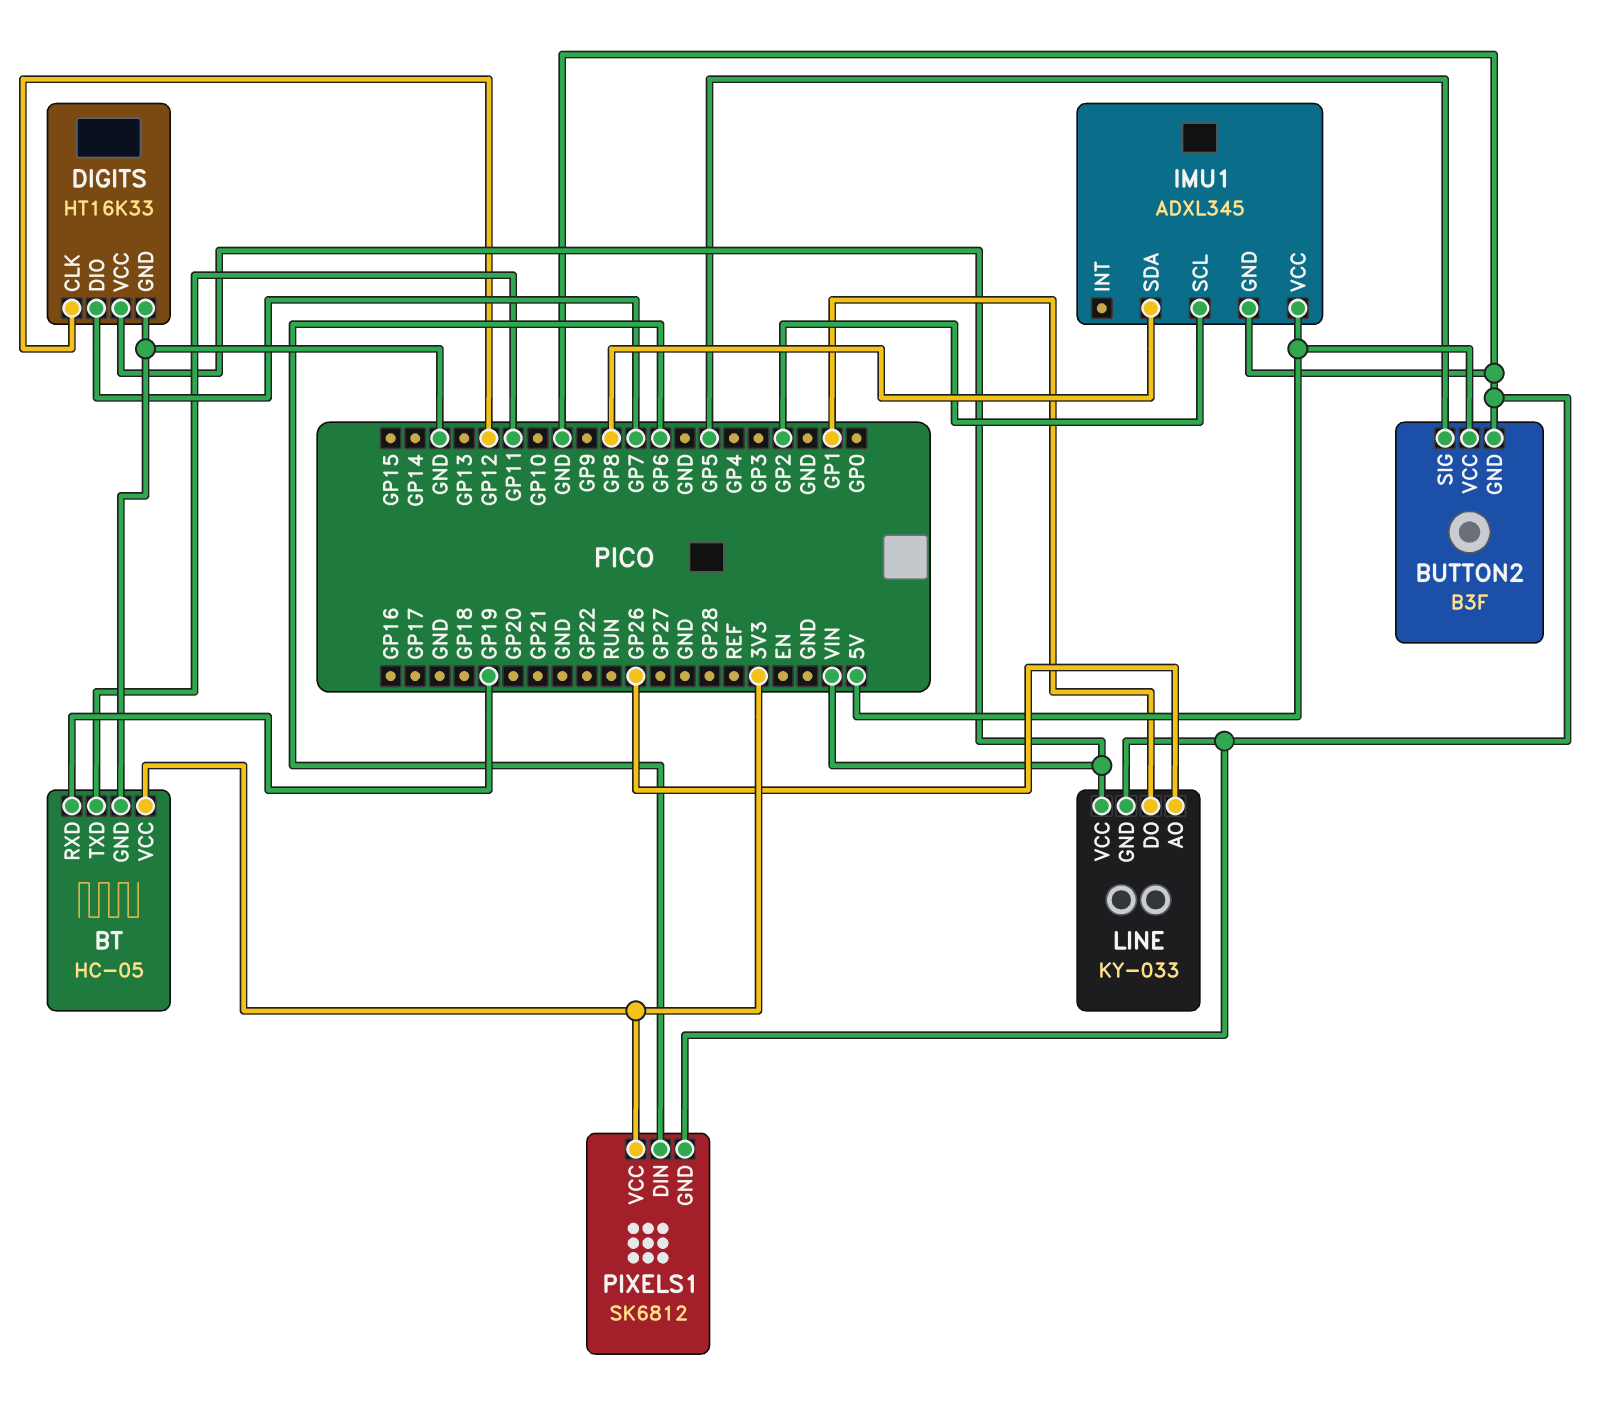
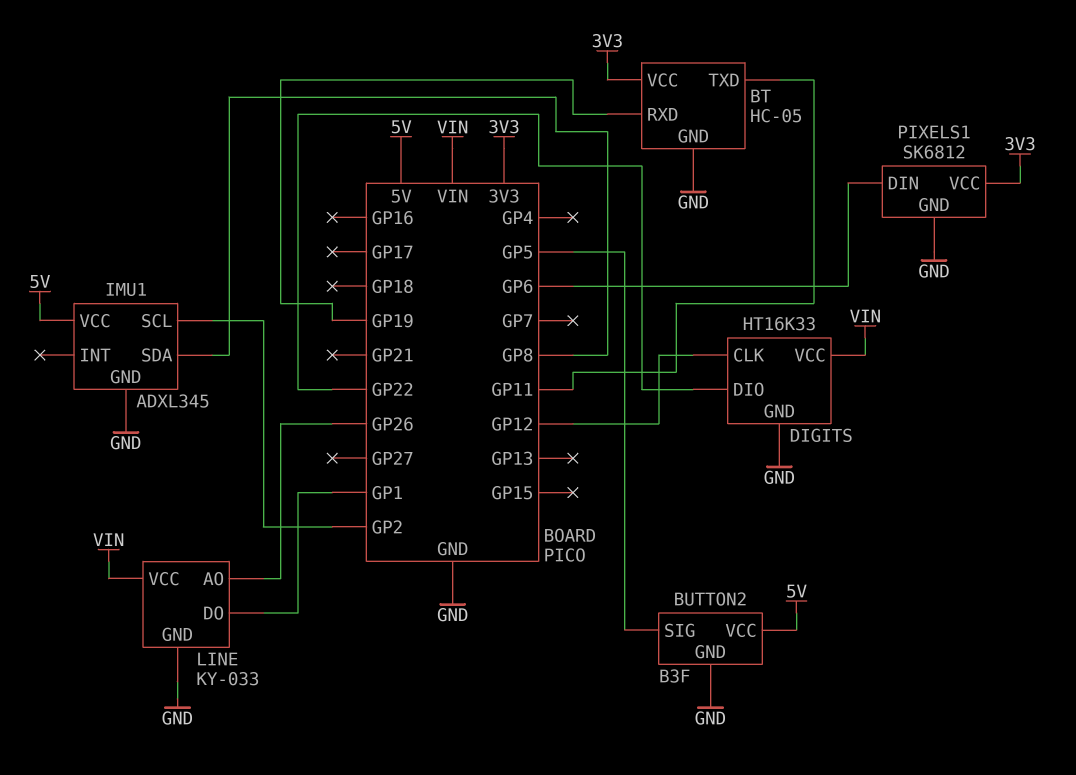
DIGITS pin DIO: GP7 -> GP22

